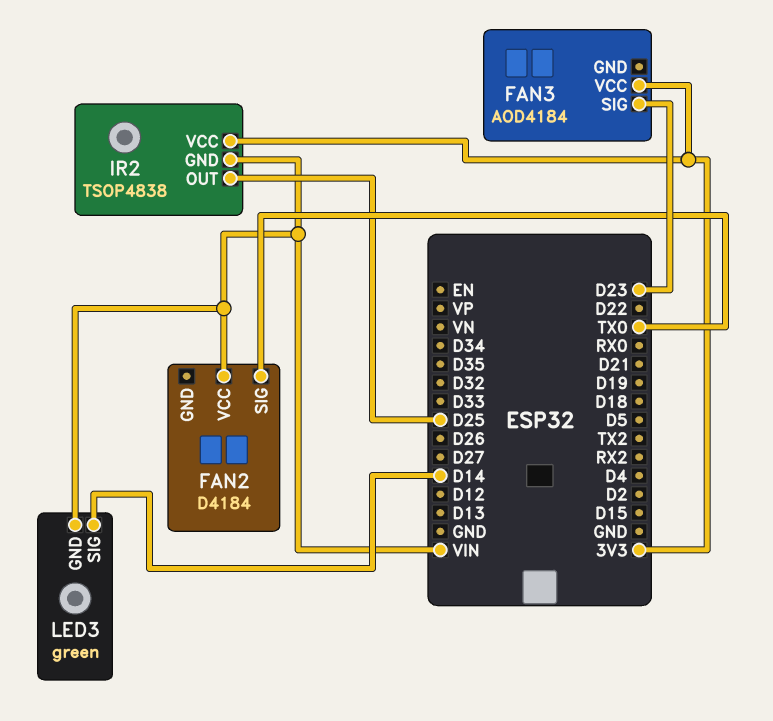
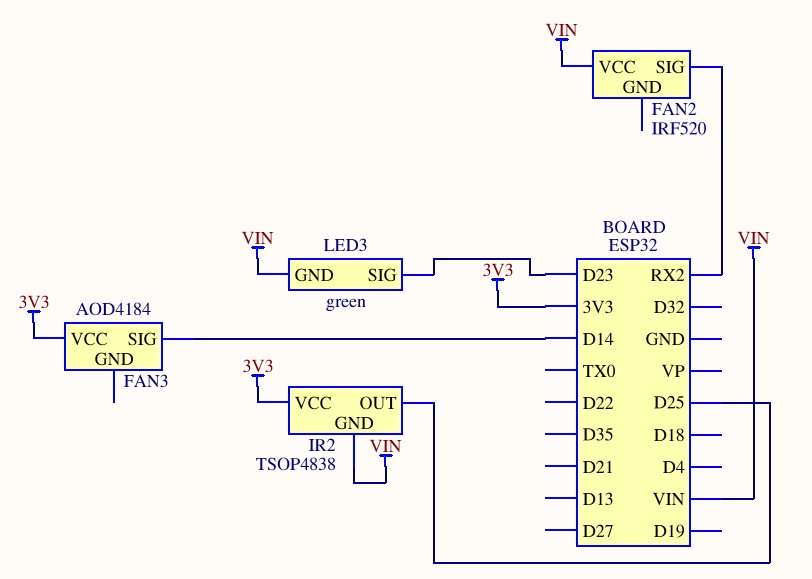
FAN2: D4184 -> IRF520
FAN2 pin SIG: TX0 -> RX2
FAN3 pin SIG: D23 -> D14
LED3 pin SIG: D14 -> D23

